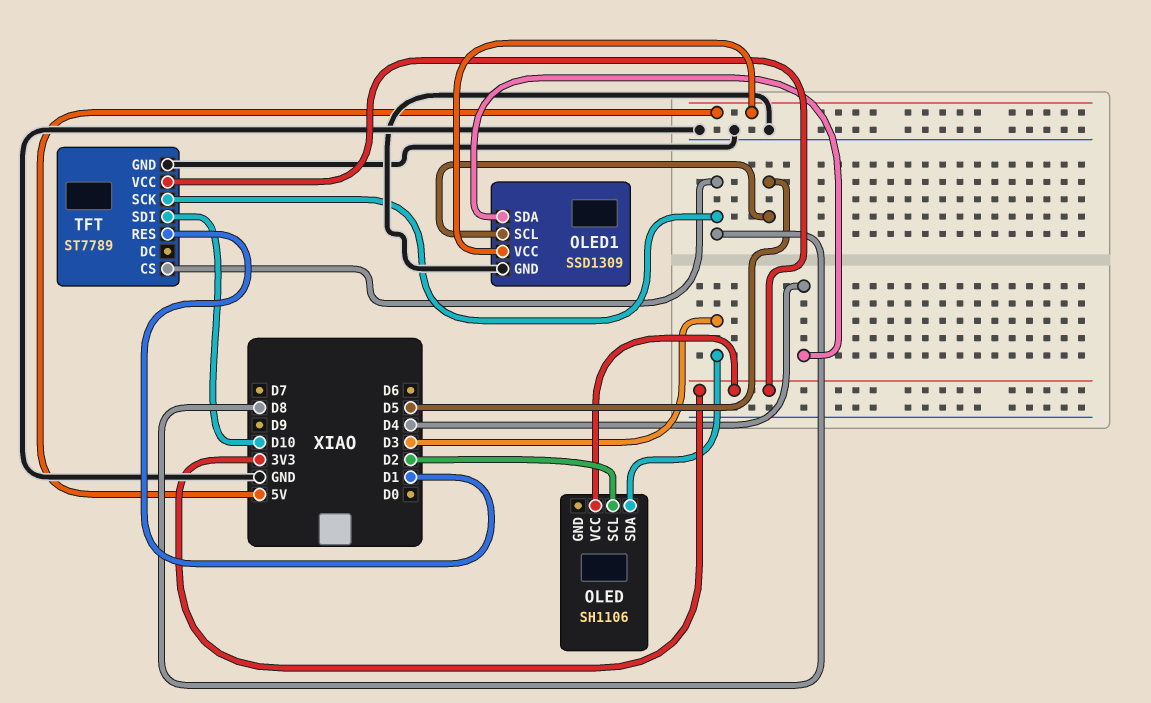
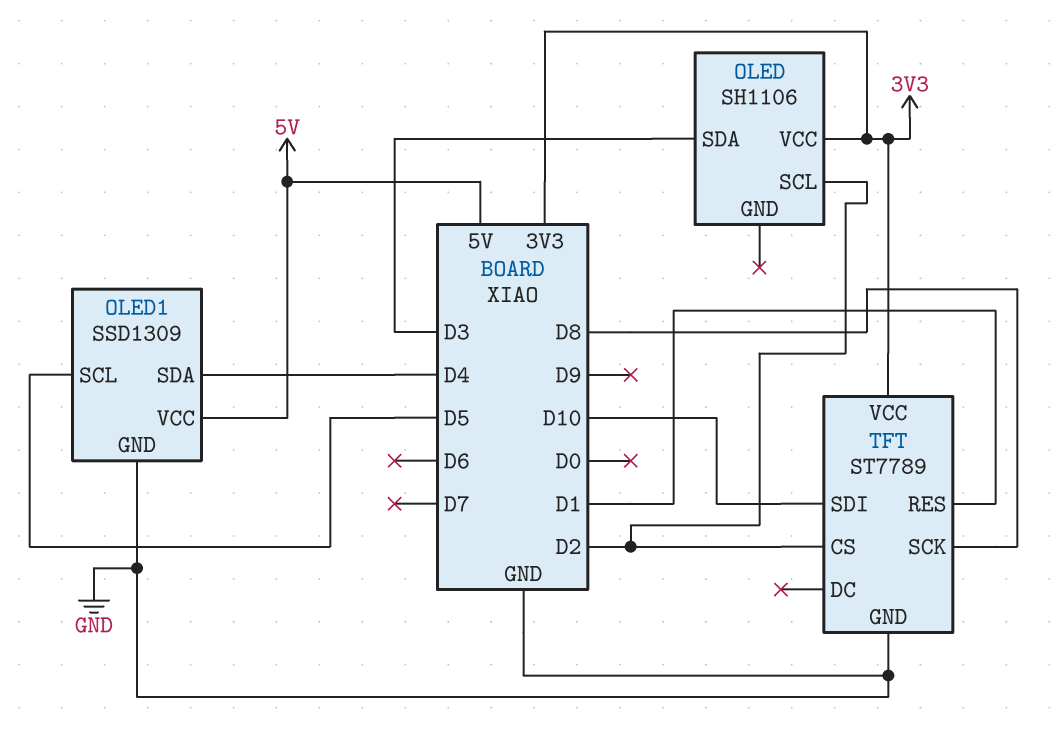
TFT pin CS: D8 -> D2

